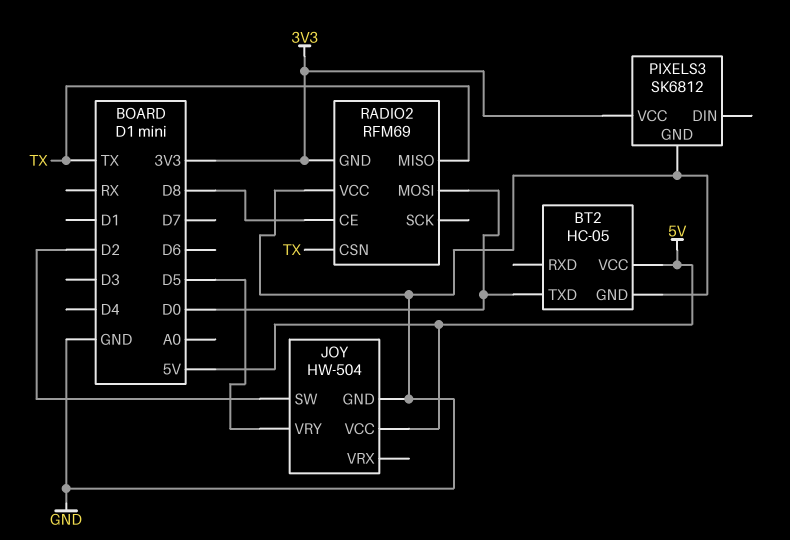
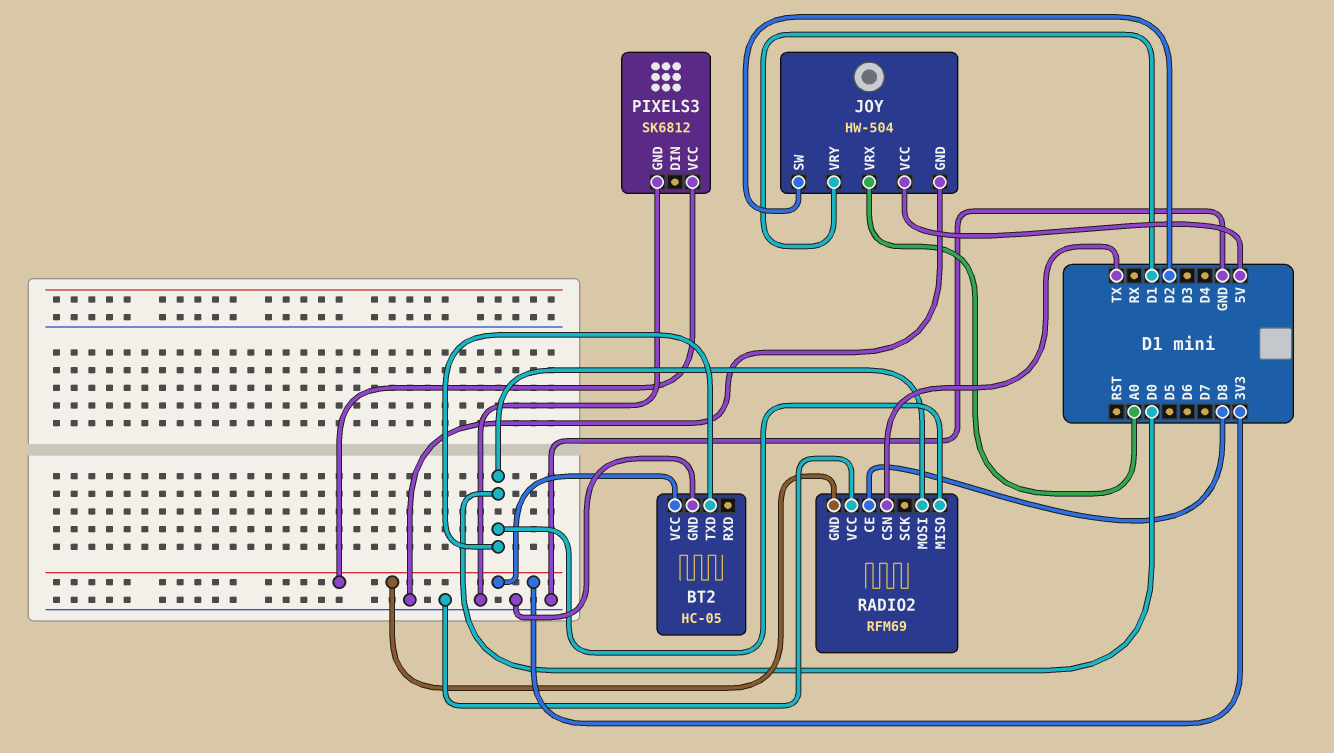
BT2 pin VCC: 5V -> 3V3
JOY pin VRX: none -> A0
JOY pin VRY: D5 -> D1
RADIO2 pin MISO: TX -> D0

